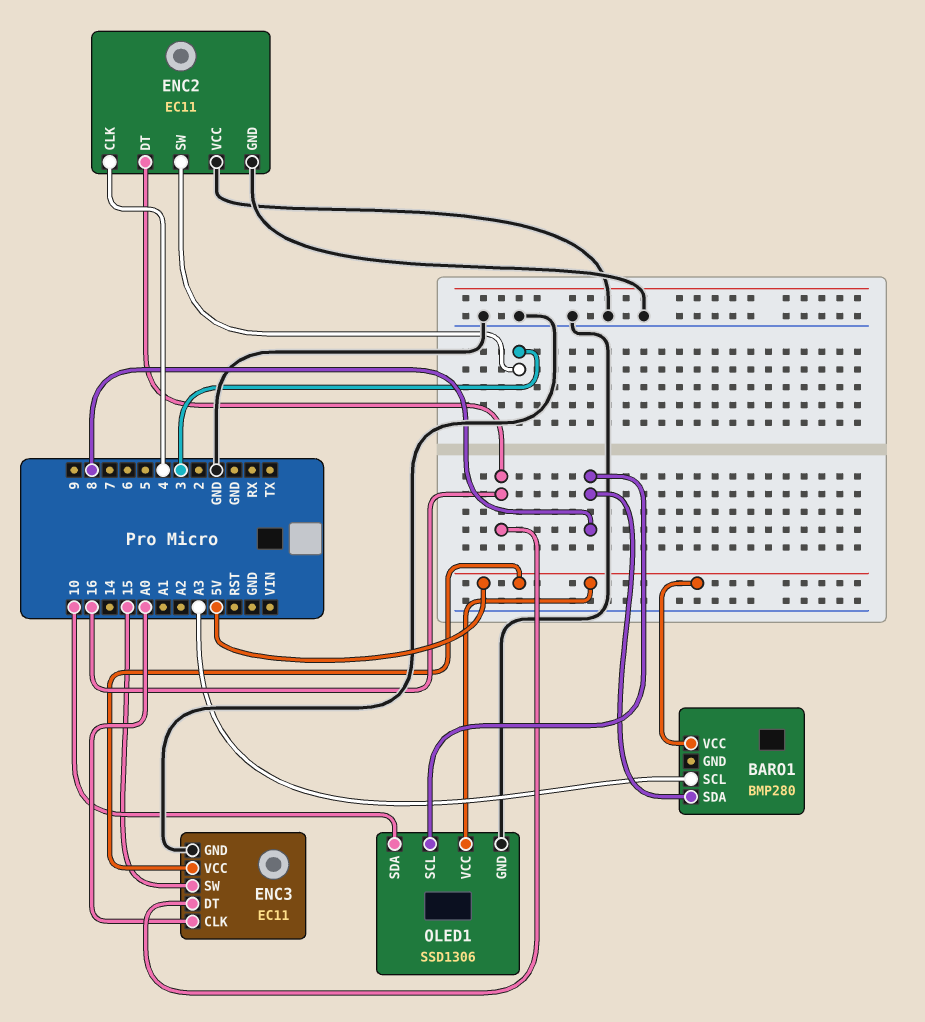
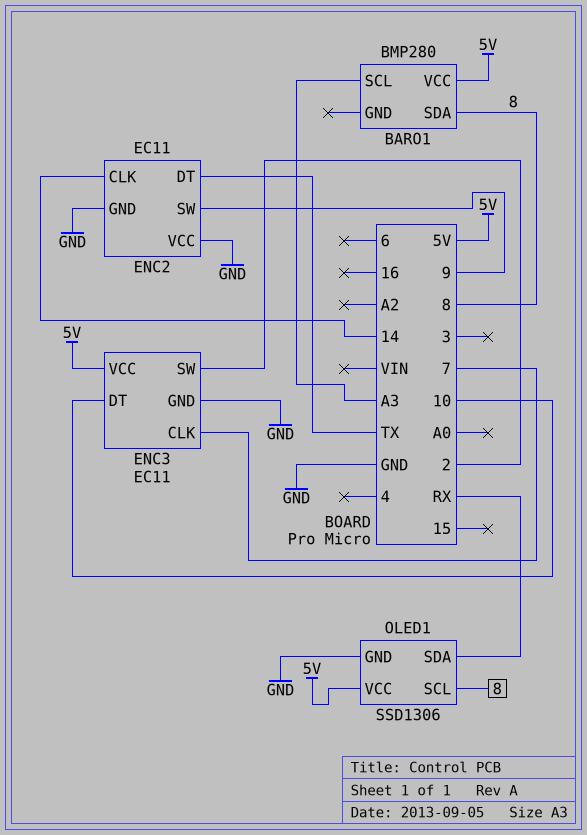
ENC2 pin CLK: 4 -> 14
ENC2 pin DT: 16 -> TX
ENC2 pin SW: 3 -> 9
ENC3 pin CLK: A0 -> 7
ENC3 pin DT: 16 -> 10
ENC3 pin SW: 15 -> 2
OLED1 pin SDA: 10 -> RX

